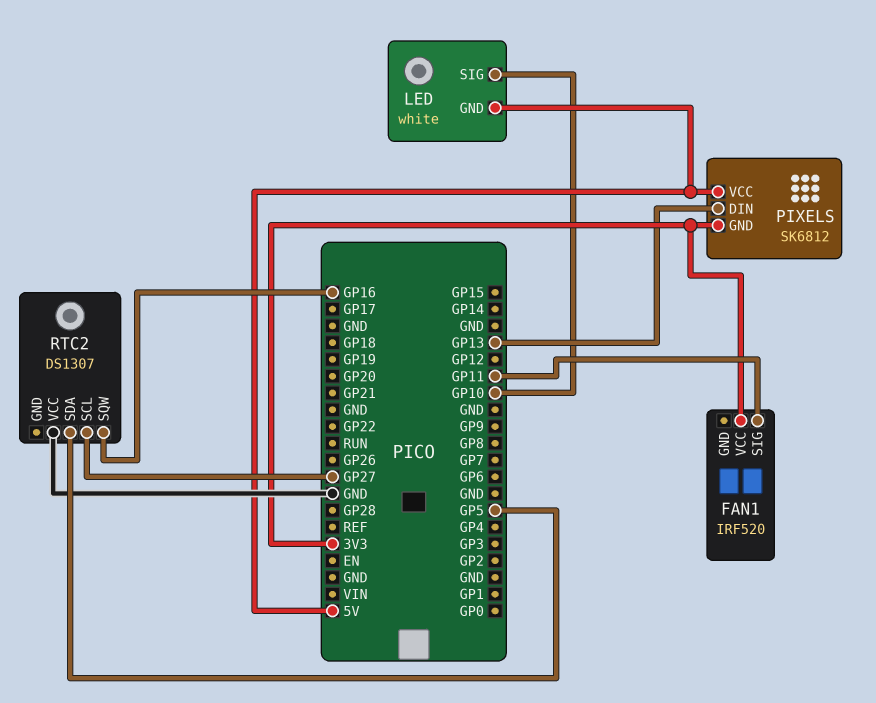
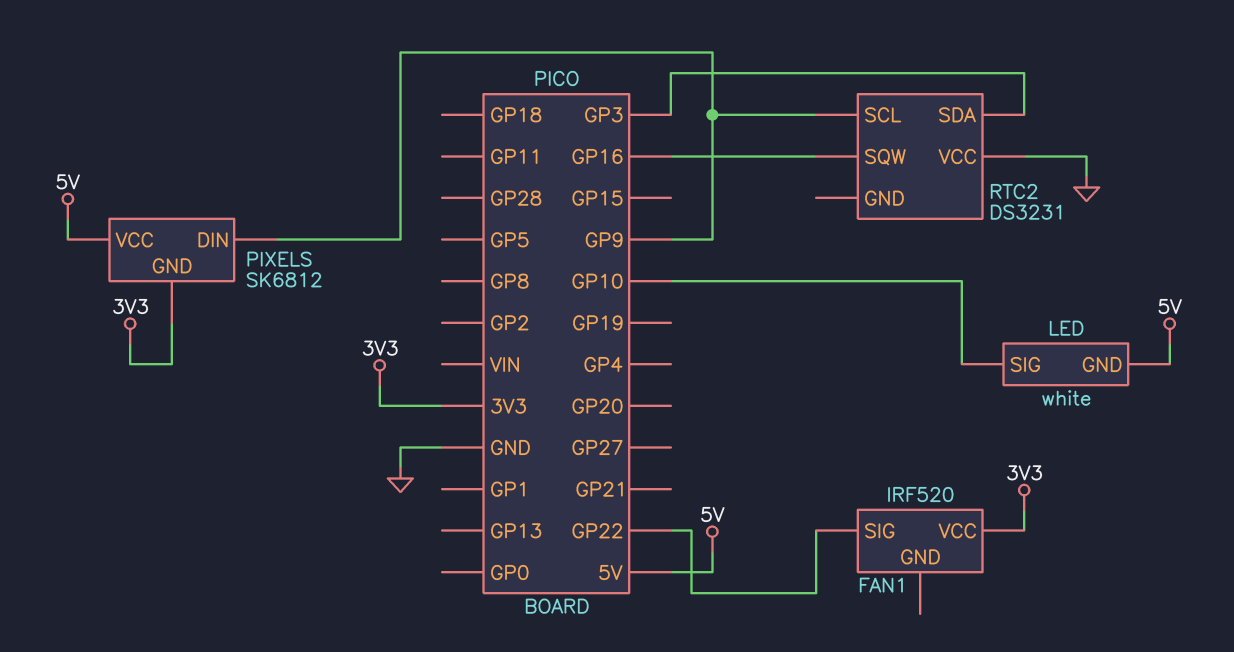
FAN1 pin SIG: GP11 -> GP22
PIXELS pin DIN: GP13 -> GP9
RTC2: DS1307 -> DS3231
RTC2 pin SCL: GP27 -> GP9
RTC2 pin SDA: GP5 -> GP3

